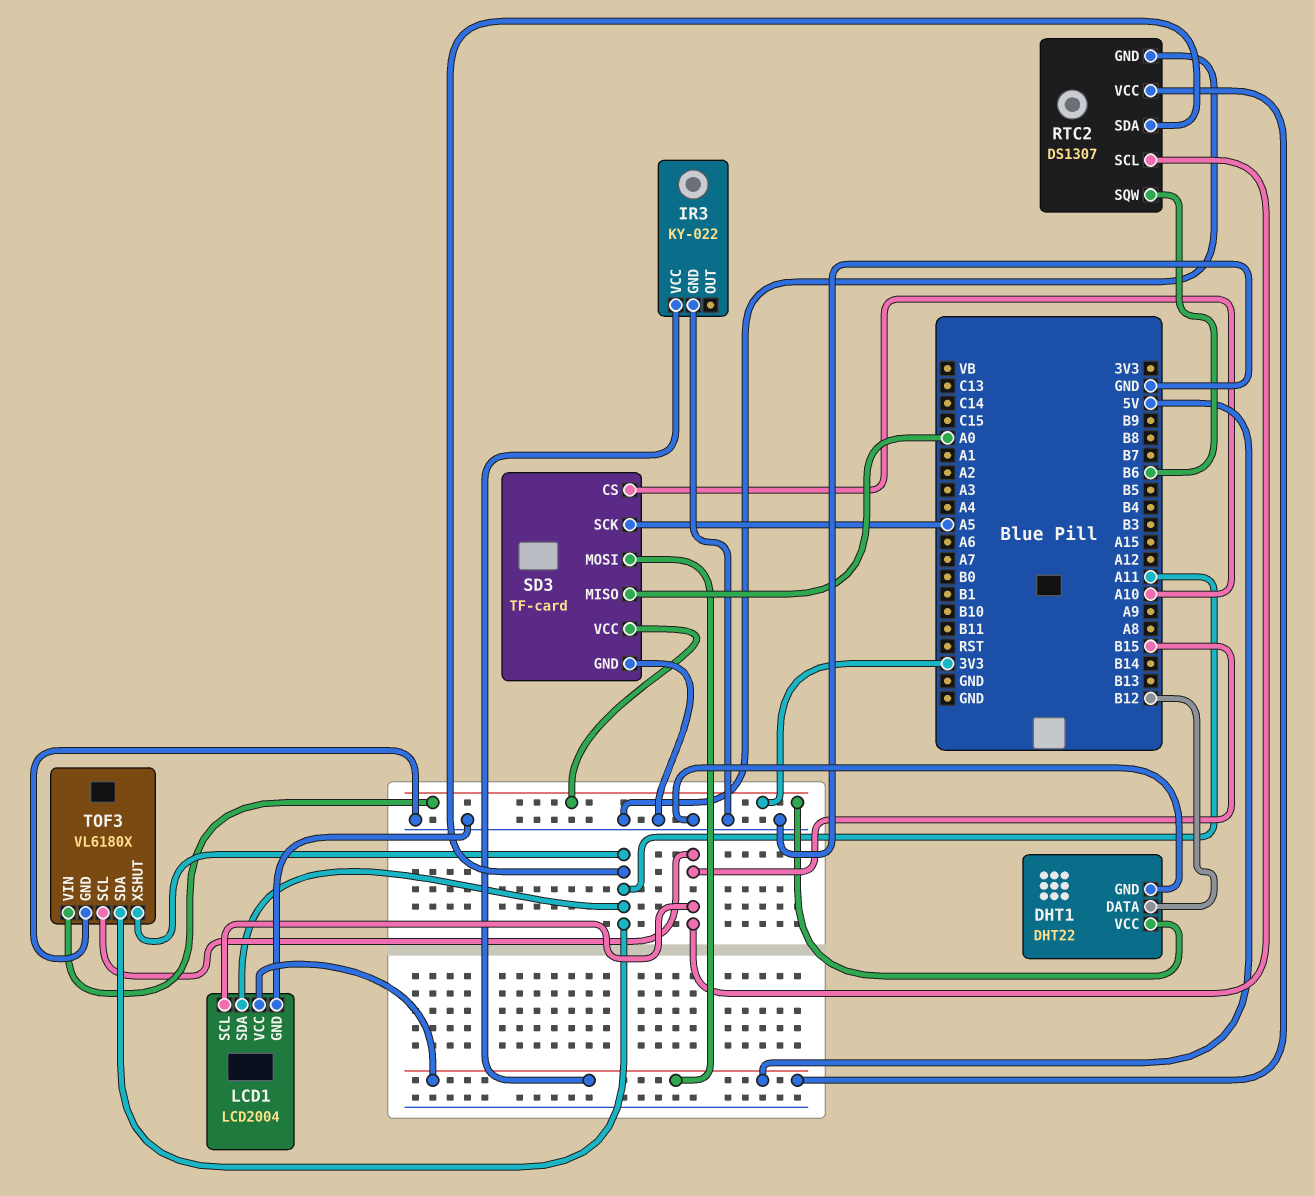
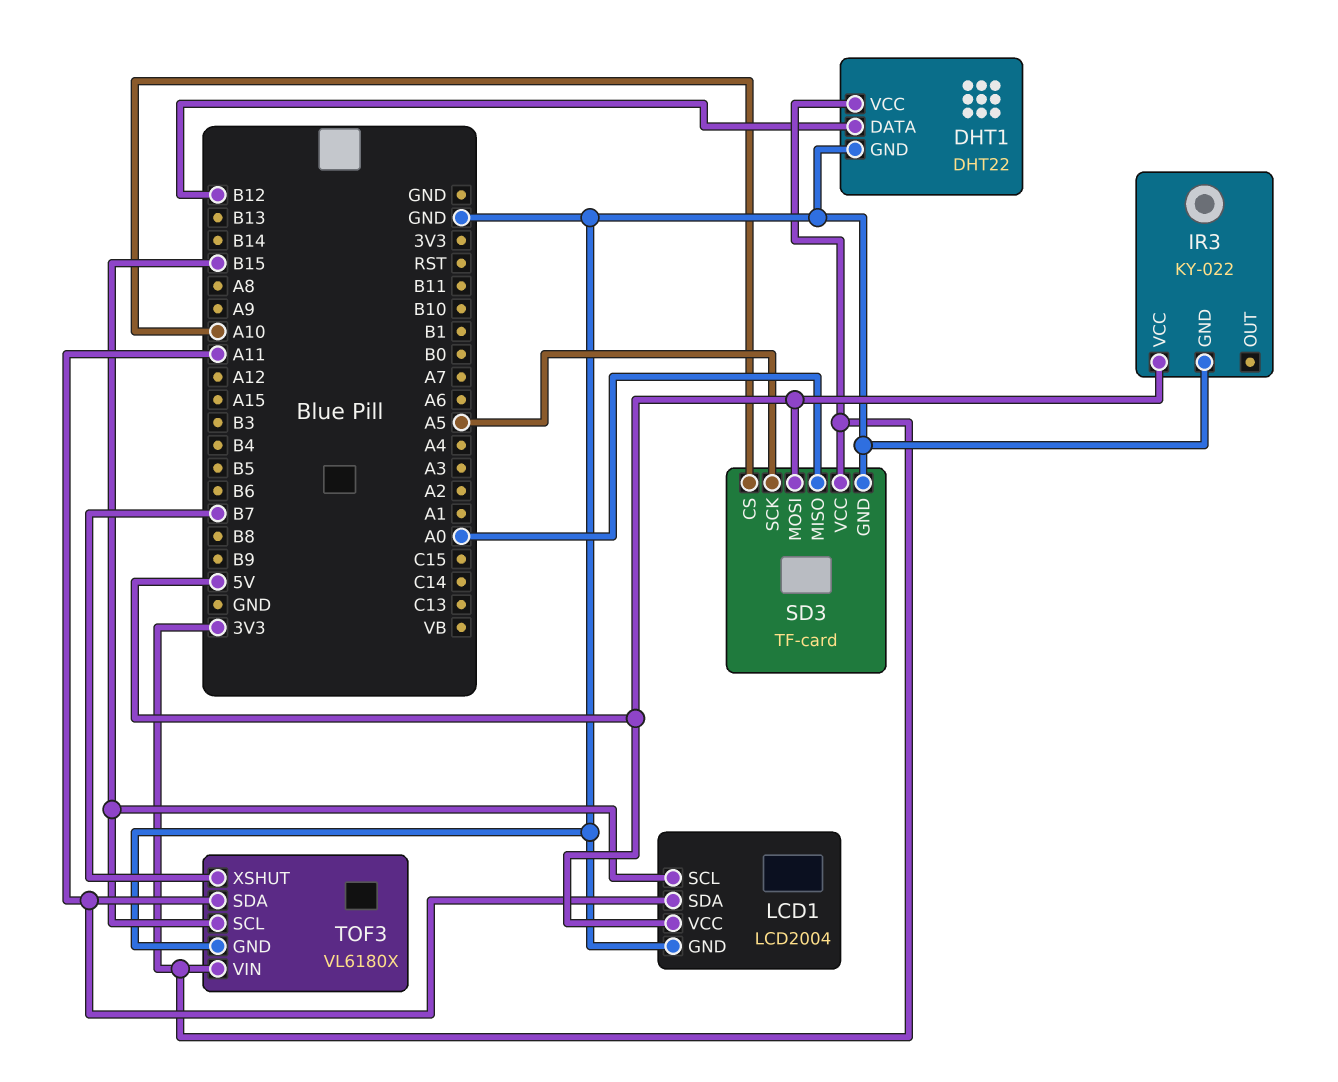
RTC2: DS1307 -> none
RTC2 pin GND: GND -> none
RTC2 pin SCL: B15 -> none
RTC2 pin SDA: A11 -> none
RTC2 pin SQW: B6 -> none
RTC2 pin VCC: 5V -> none
TOF3 pin XSHUT: A11 -> B7

